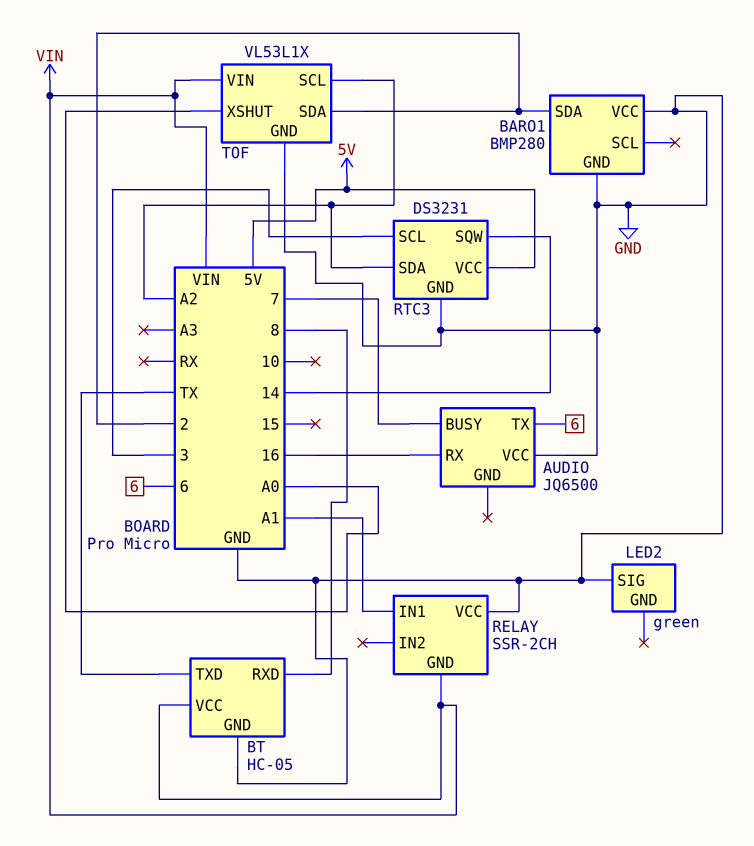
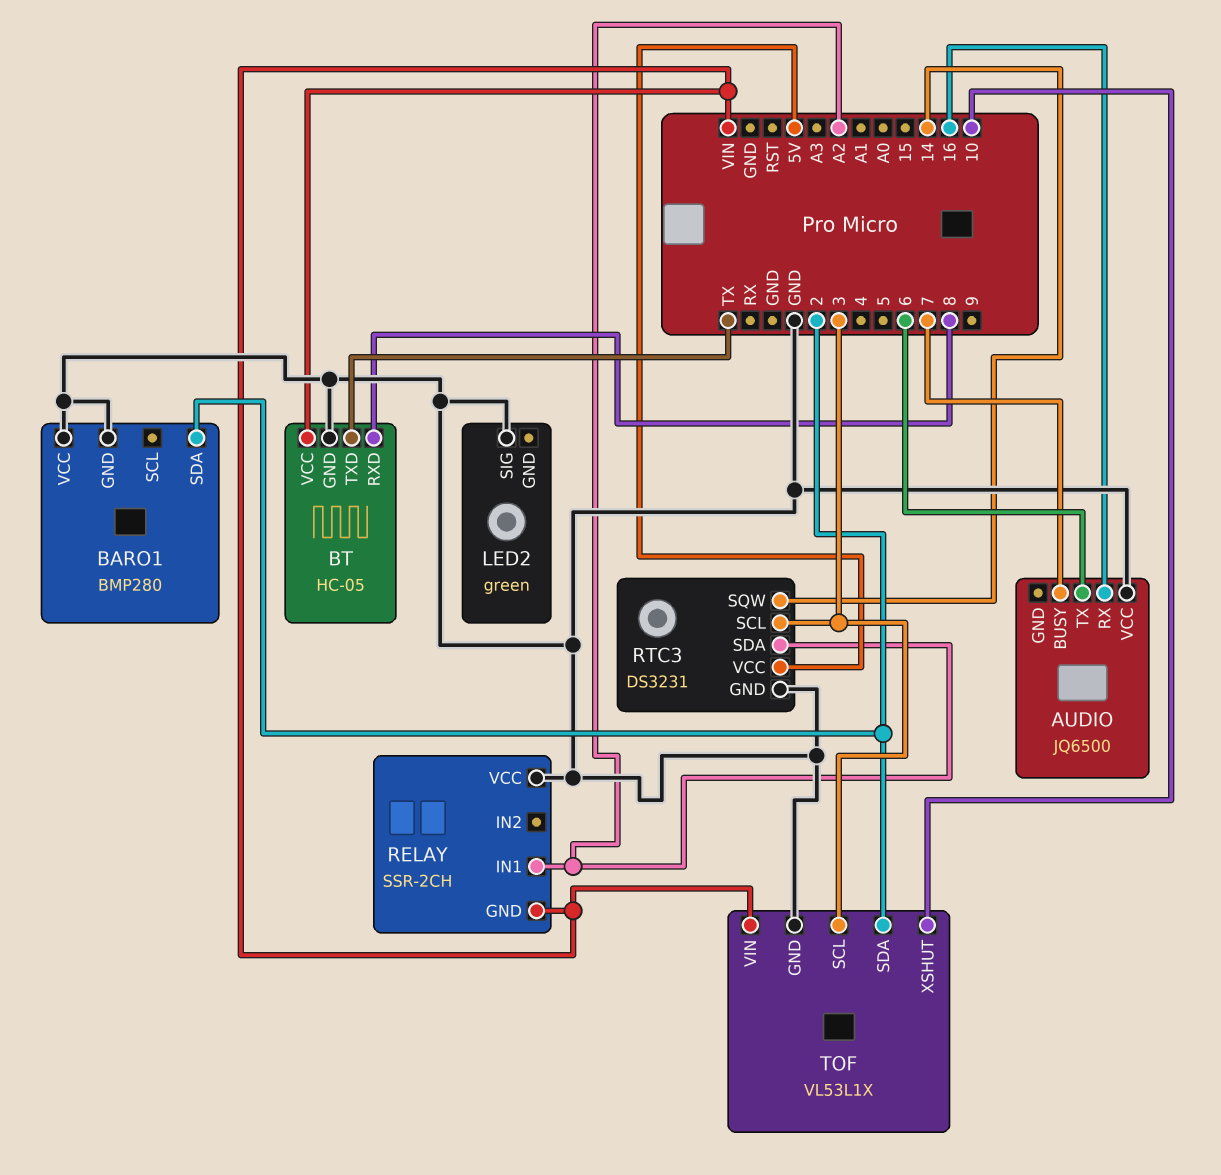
RELAY pin IN1: A1 -> A2
TOF pin SCL: A2 -> 3
TOF pin XSHUT: A0 -> 10

